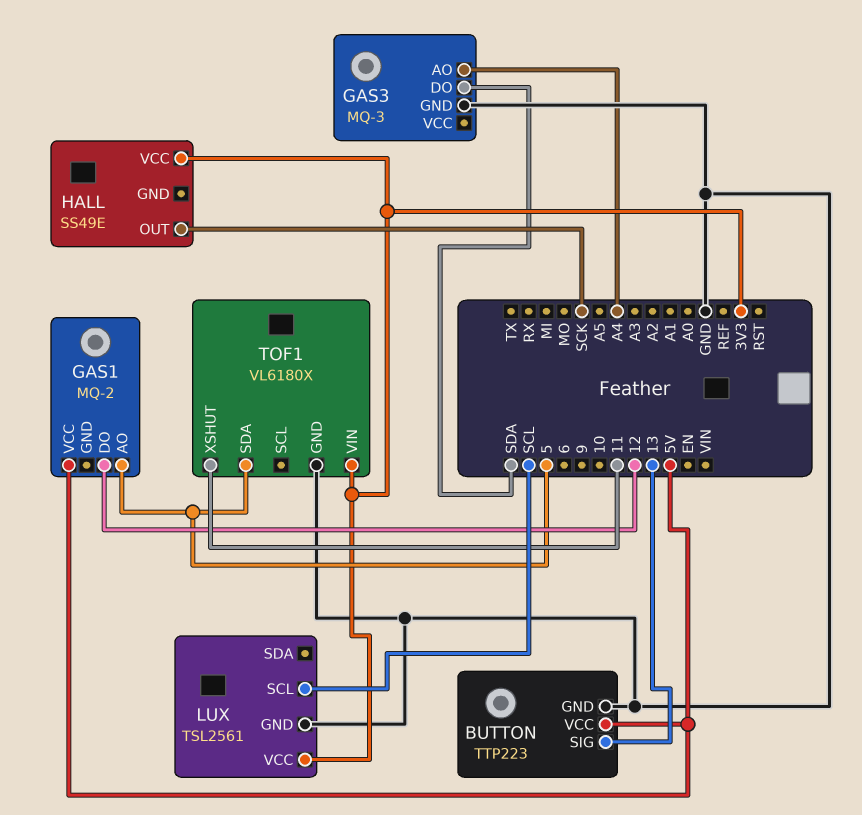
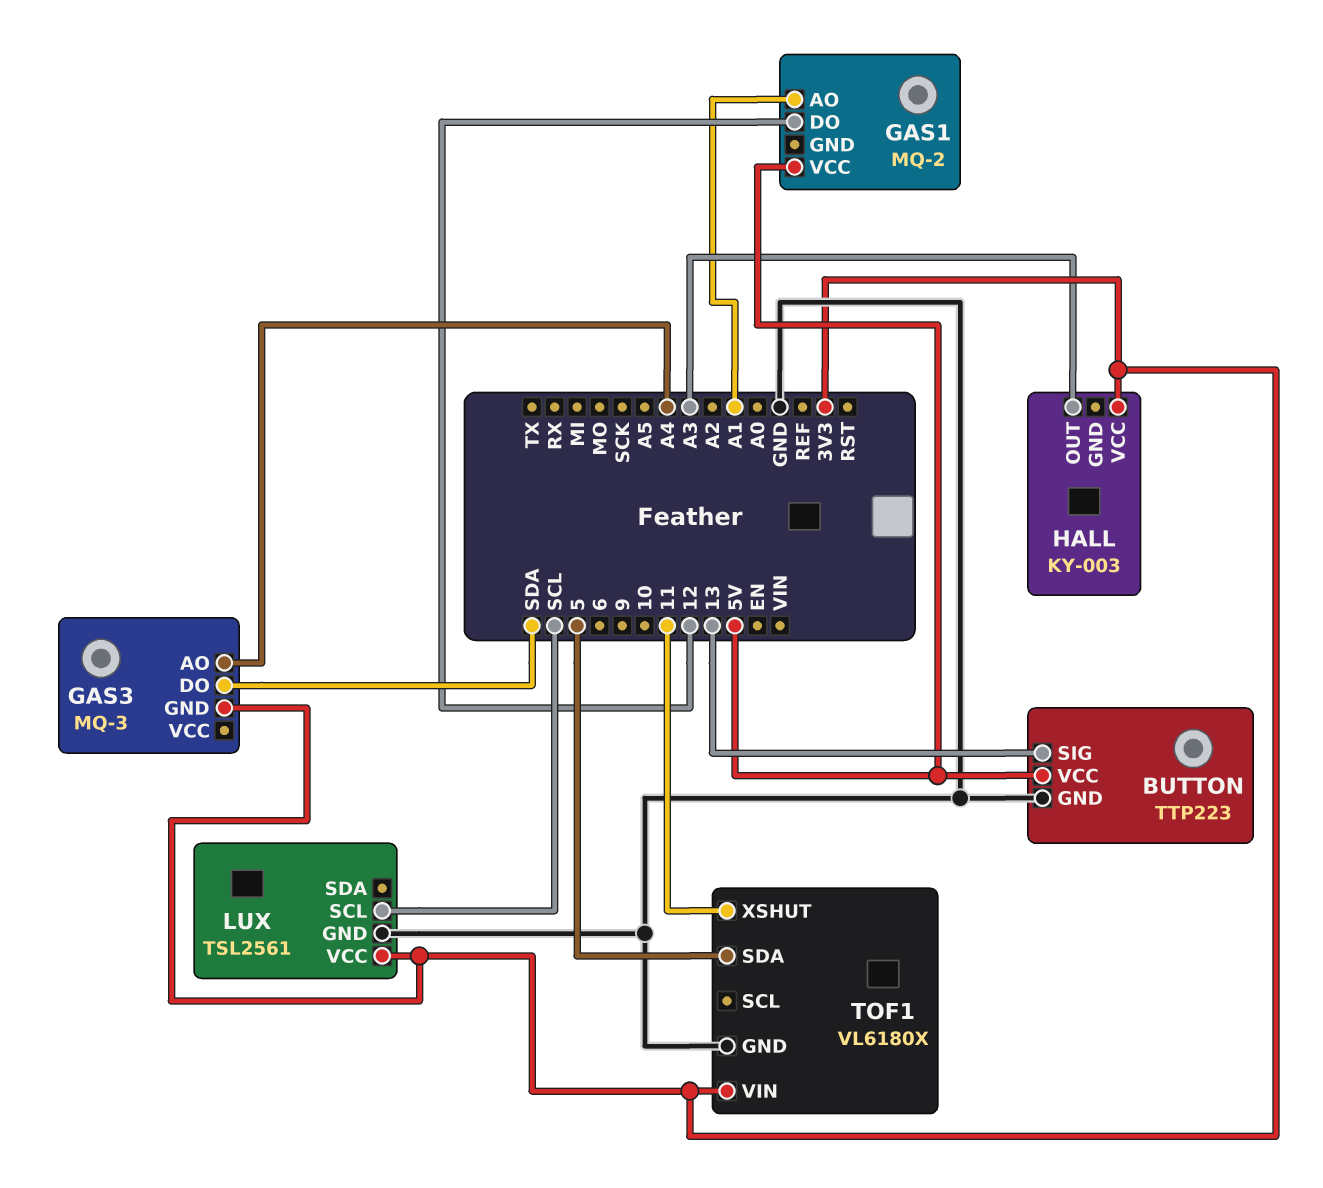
GAS1 pin AO: 5 -> A1
GAS3 pin GND: GND -> 3V3
HALL: SS49E -> KY-003
HALL pin OUT: SCK -> A3

